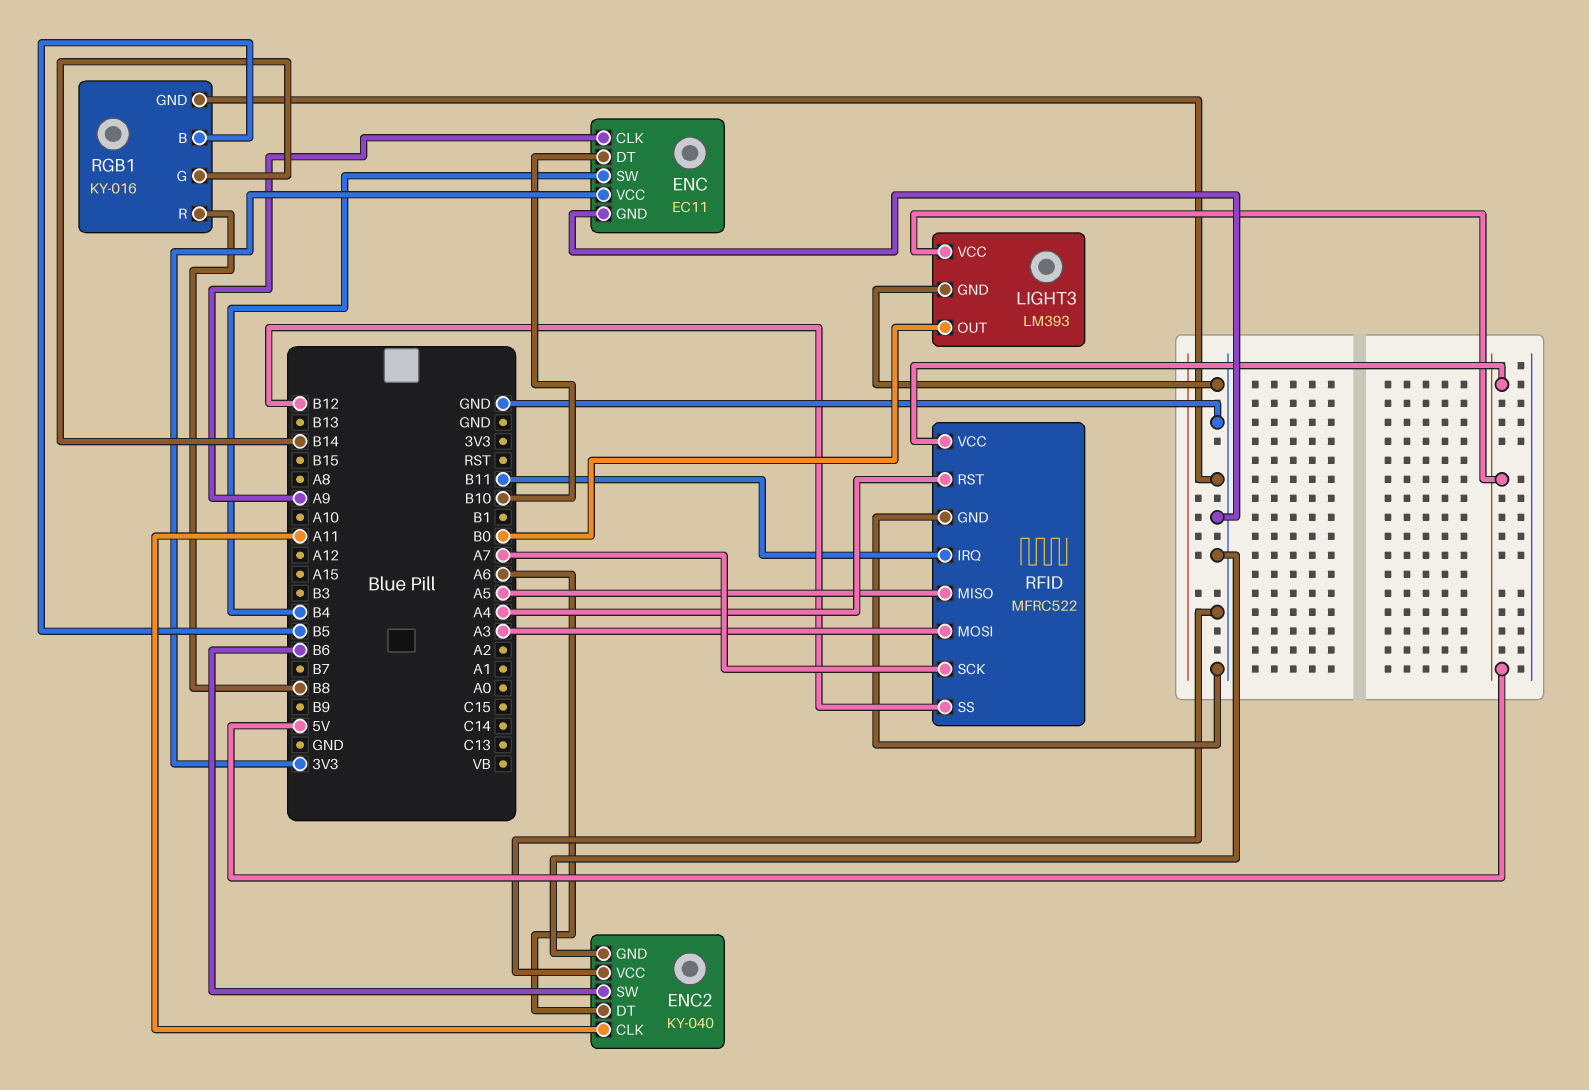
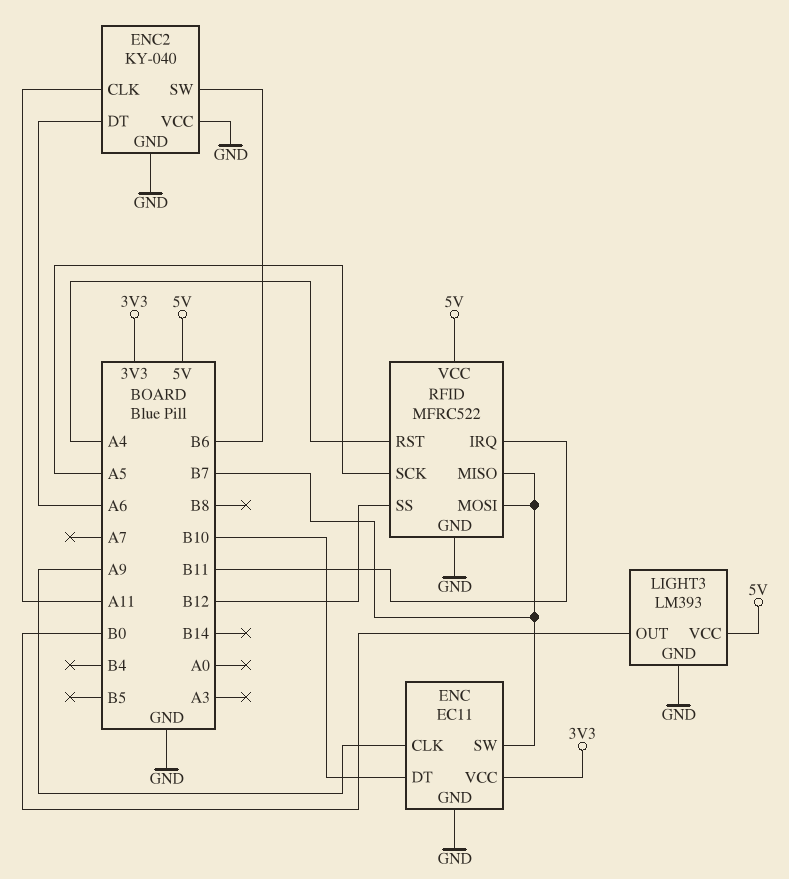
ENC pin SW: B4 -> B7
RFID pin MISO: A5 -> B7
RFID pin MOSI: A3 -> B7
RFID pin SCK: A7 -> A5
RGB1: KY-016 -> none
RGB1 pin B: B5 -> none
RGB1 pin G: B14 -> none
RGB1 pin GND: GND -> none
RGB1 pin R: B8 -> none

